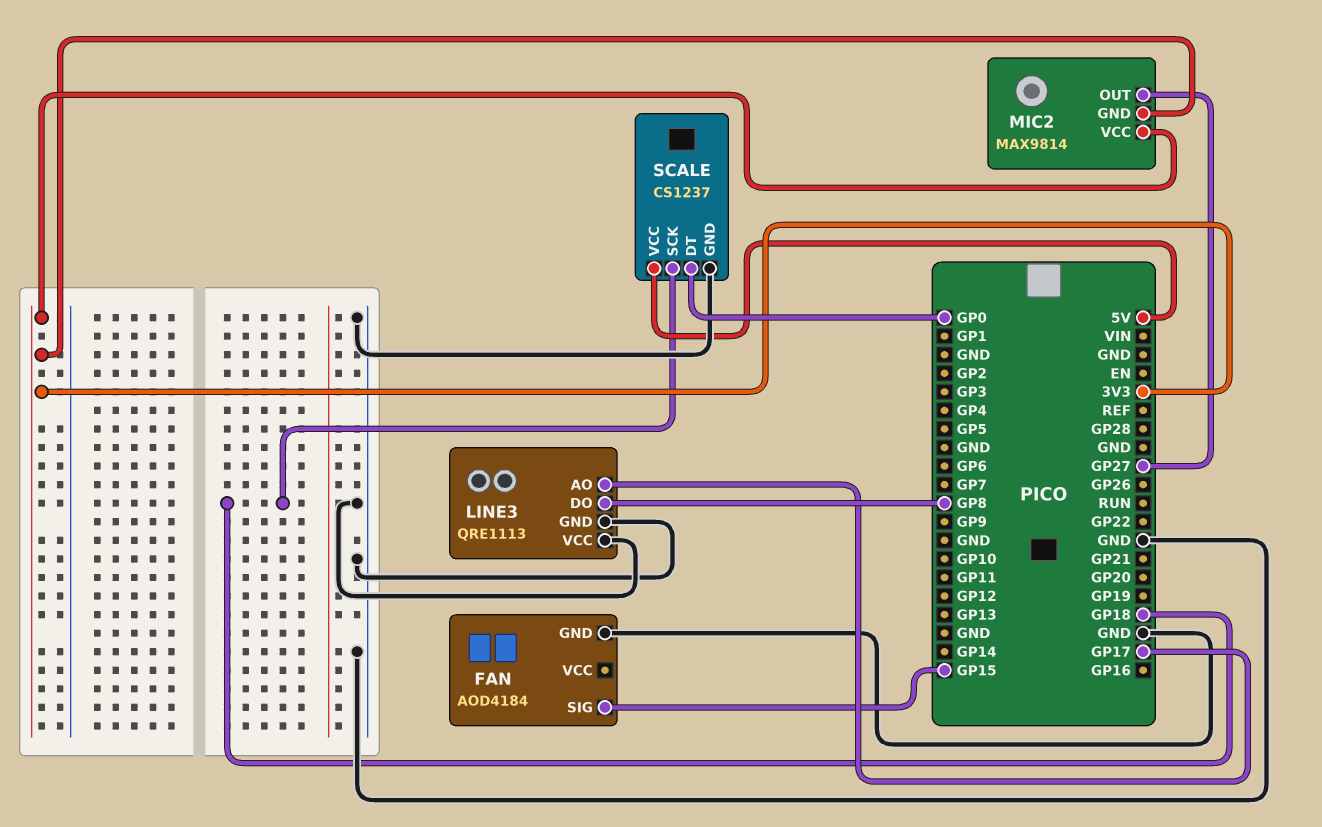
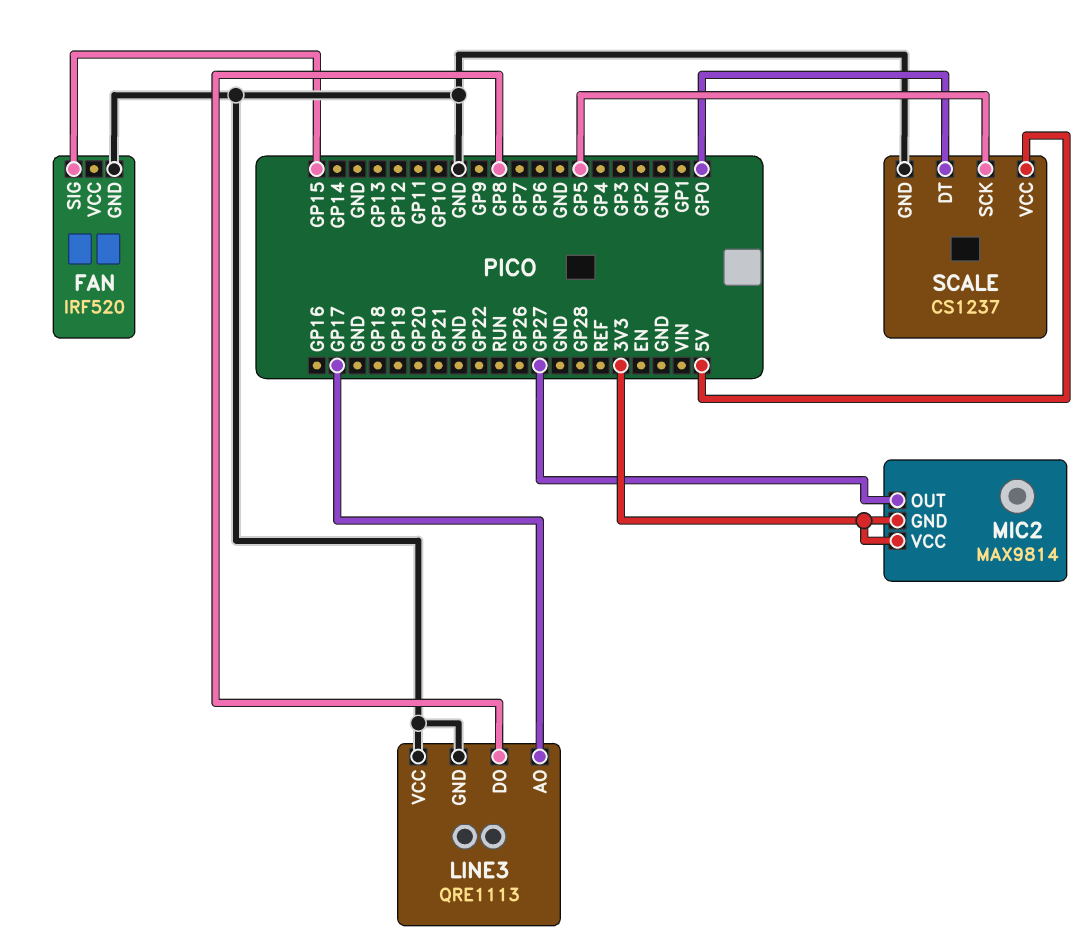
FAN: AOD4184 -> IRF520
SCALE pin SCK: GP18 -> GP5

